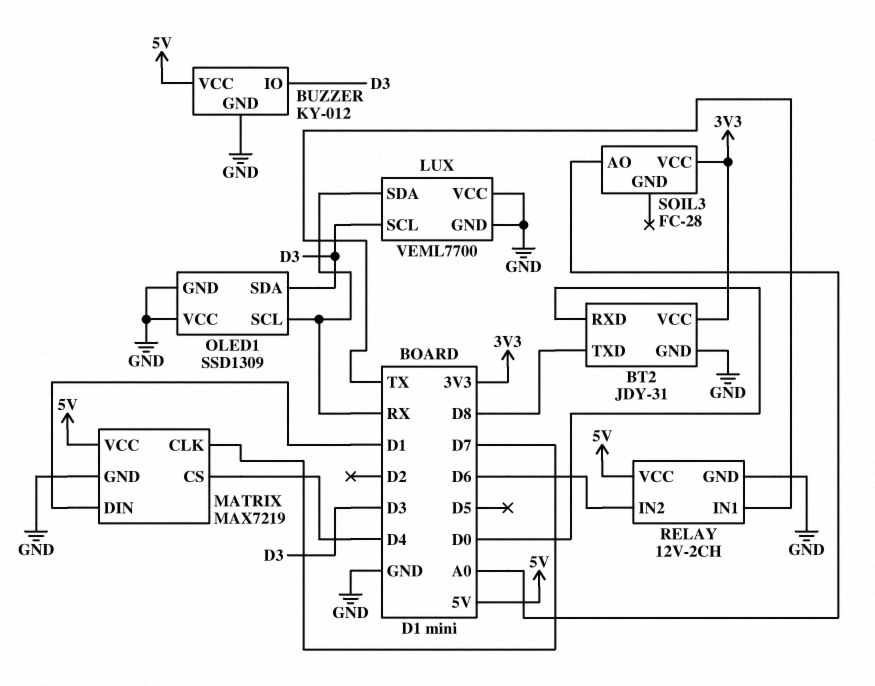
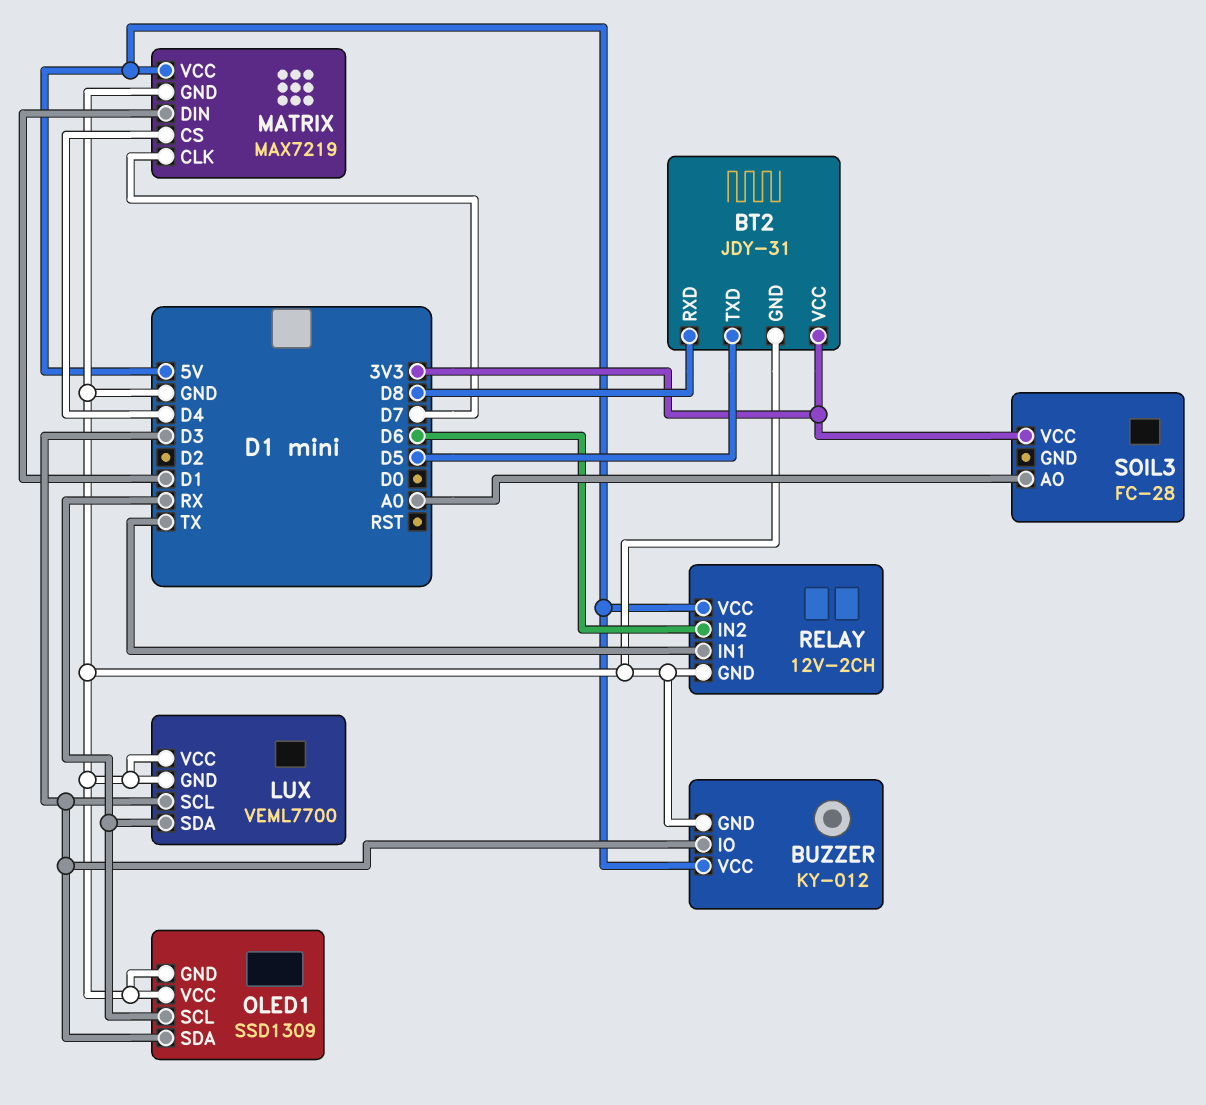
BT2 pin RXD: D0 -> D8
BT2 pin TXD: D8 -> D5

